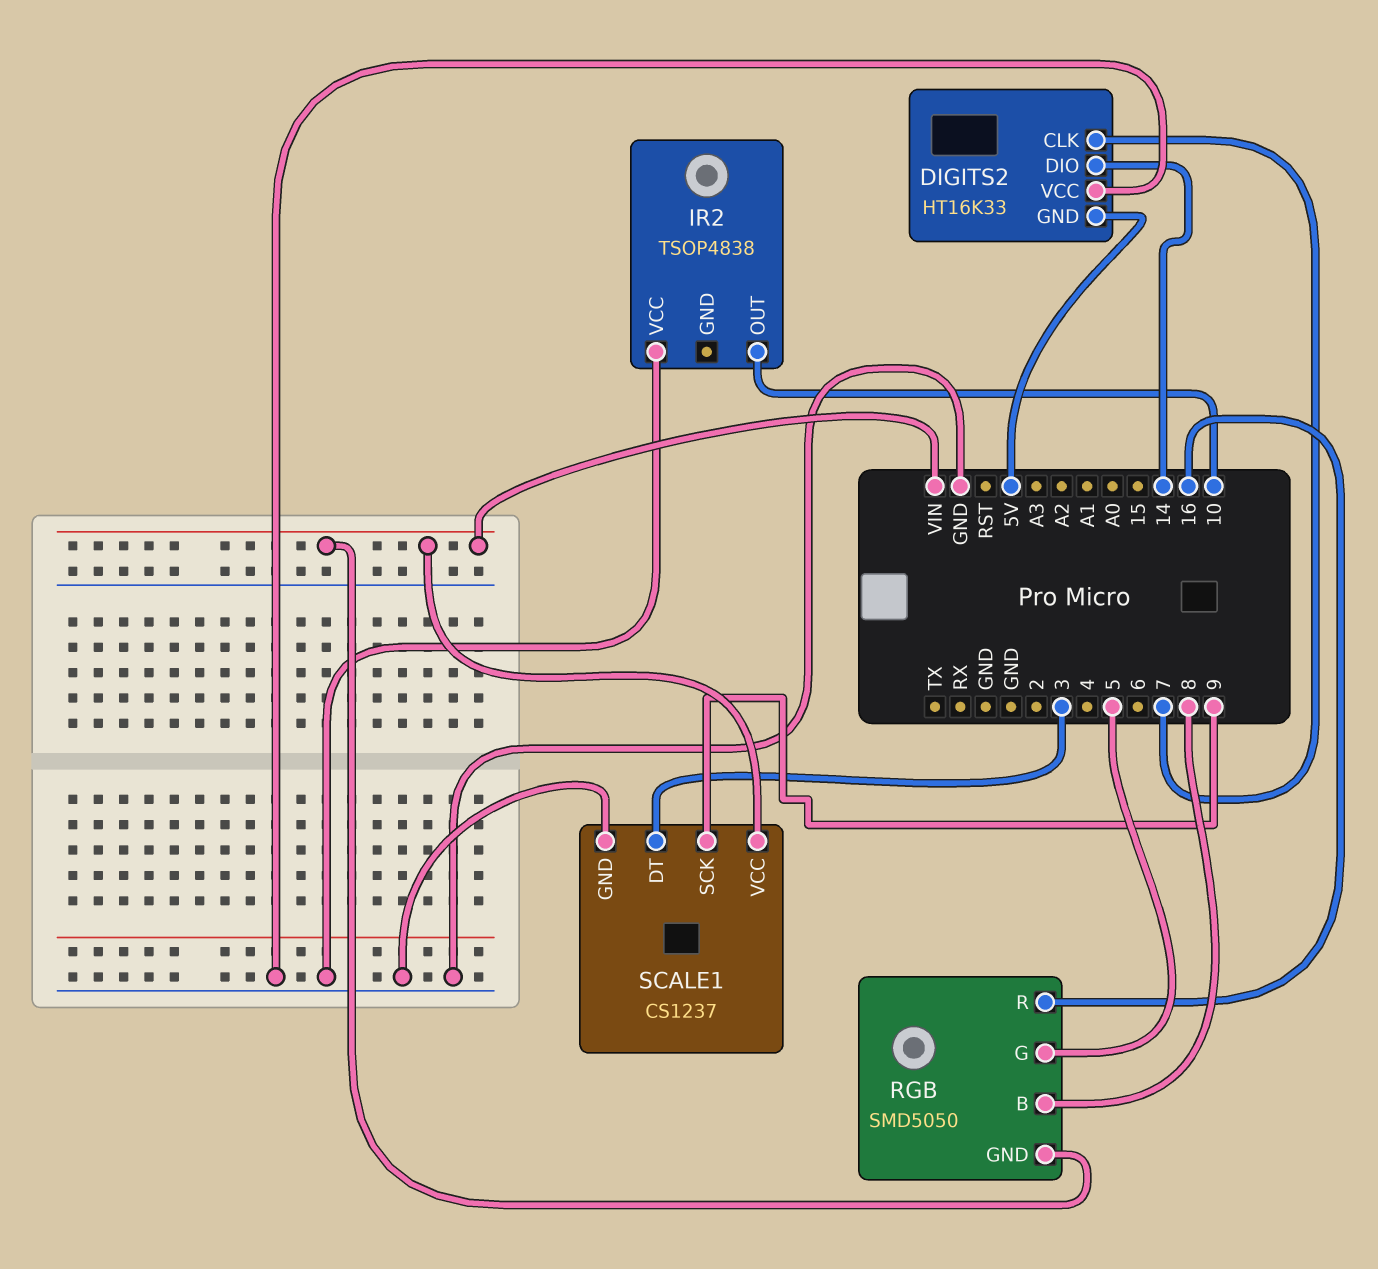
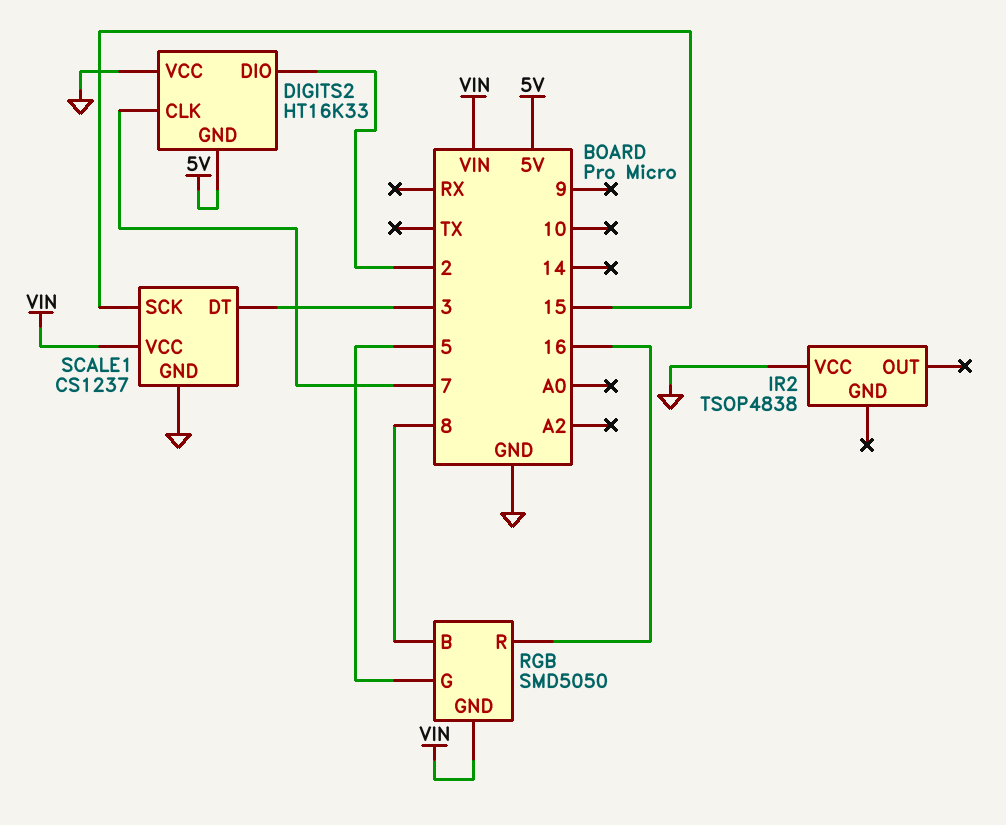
DIGITS2 pin DIO: 14 -> 2
IR2 pin OUT: 10 -> none
SCALE1 pin SCK: 9 -> 15

